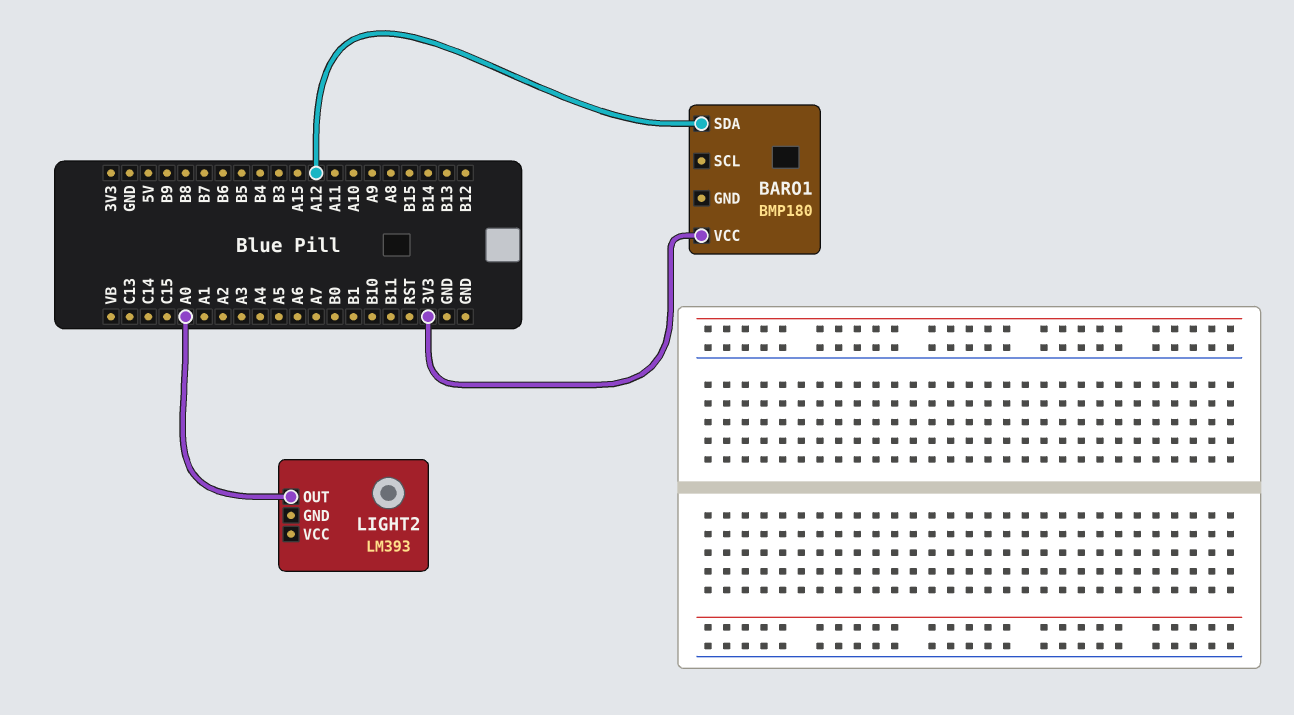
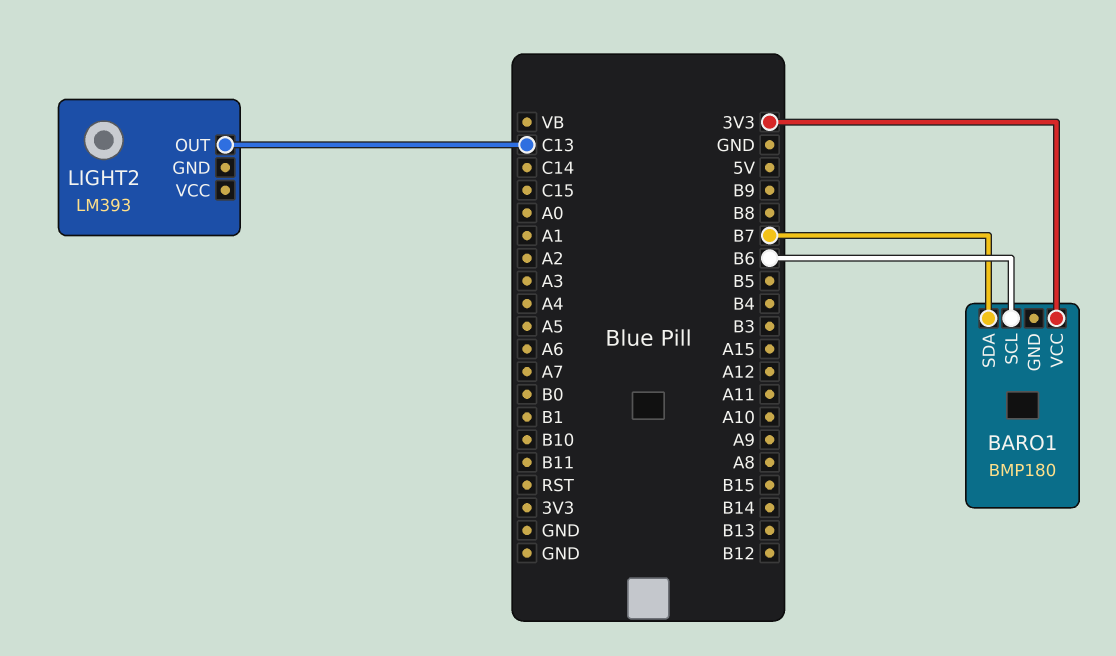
BARO1 pin SCL: none -> B6
BARO1 pin SDA: A12 -> B7
LIGHT2 pin OUT: A0 -> C13

